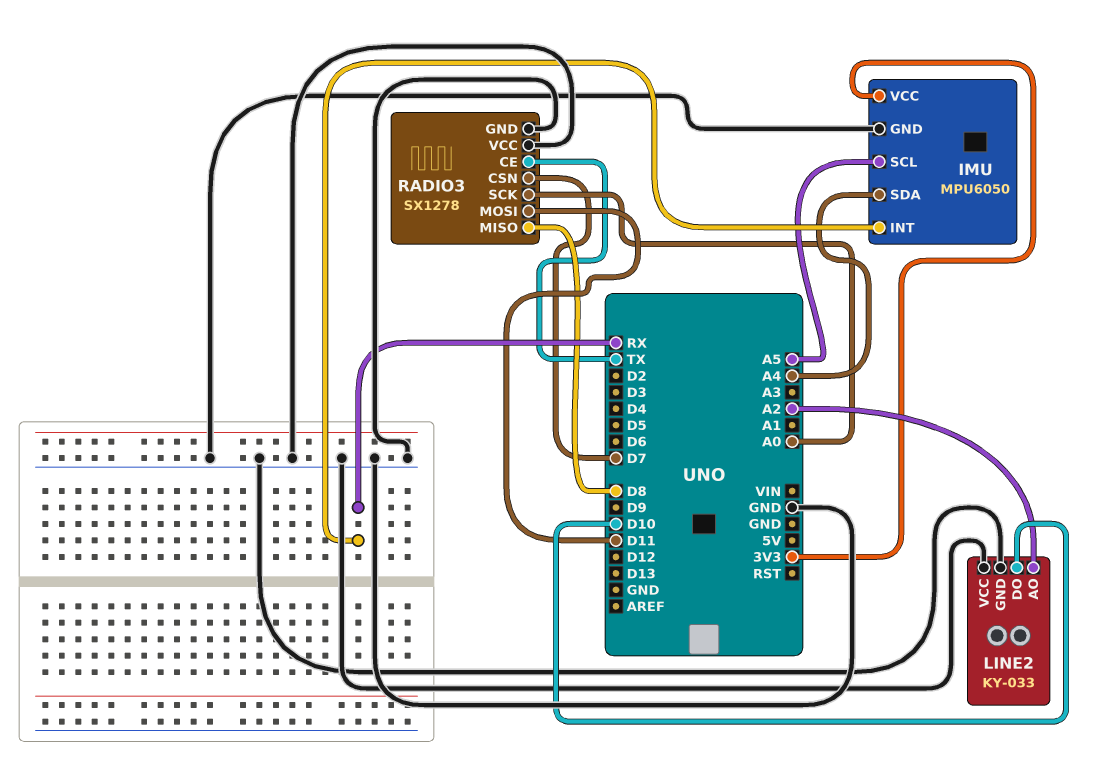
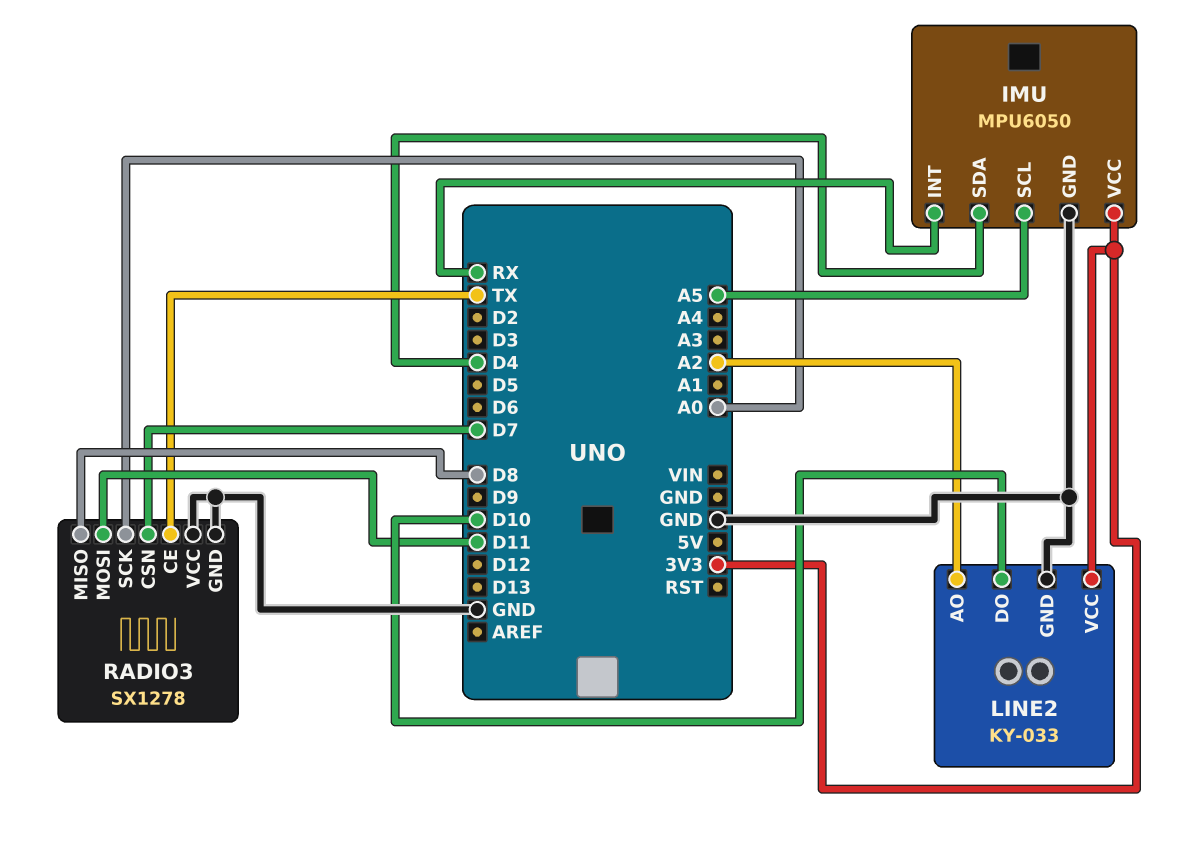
IMU pin SDA: A4 -> D4
LINE2 pin VCC: GND -> 3V3

